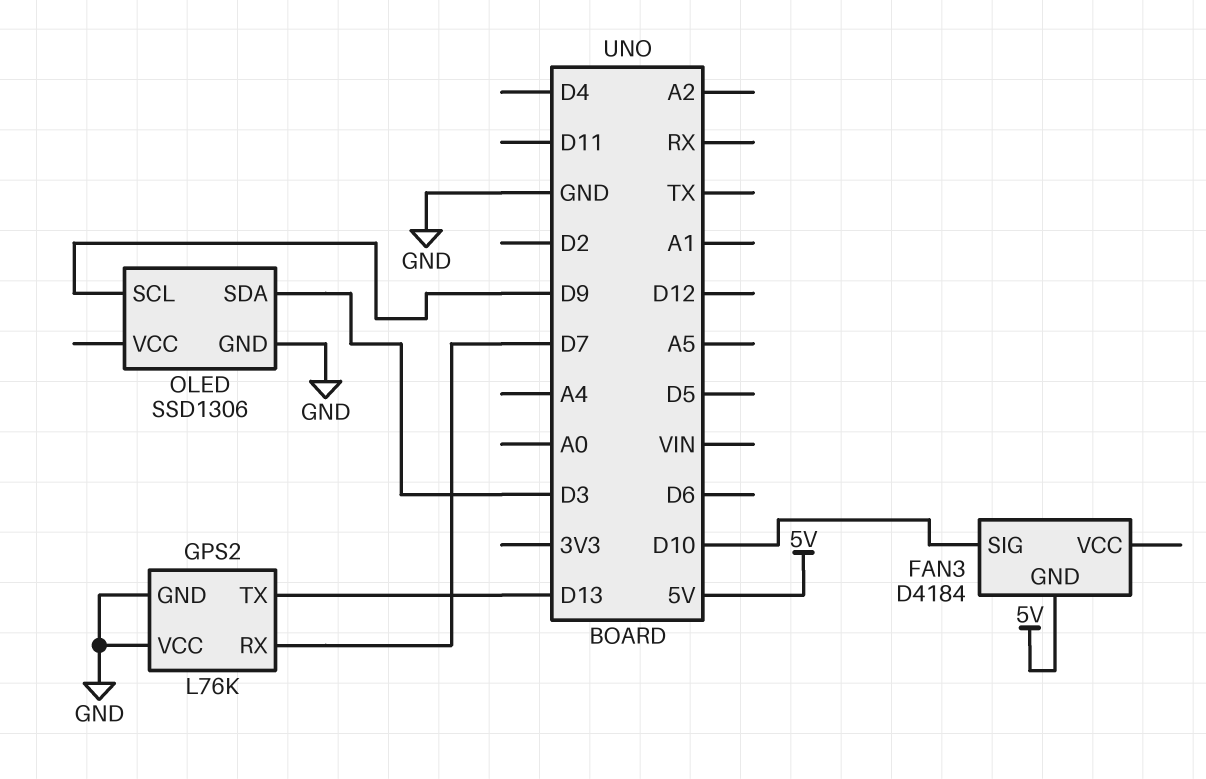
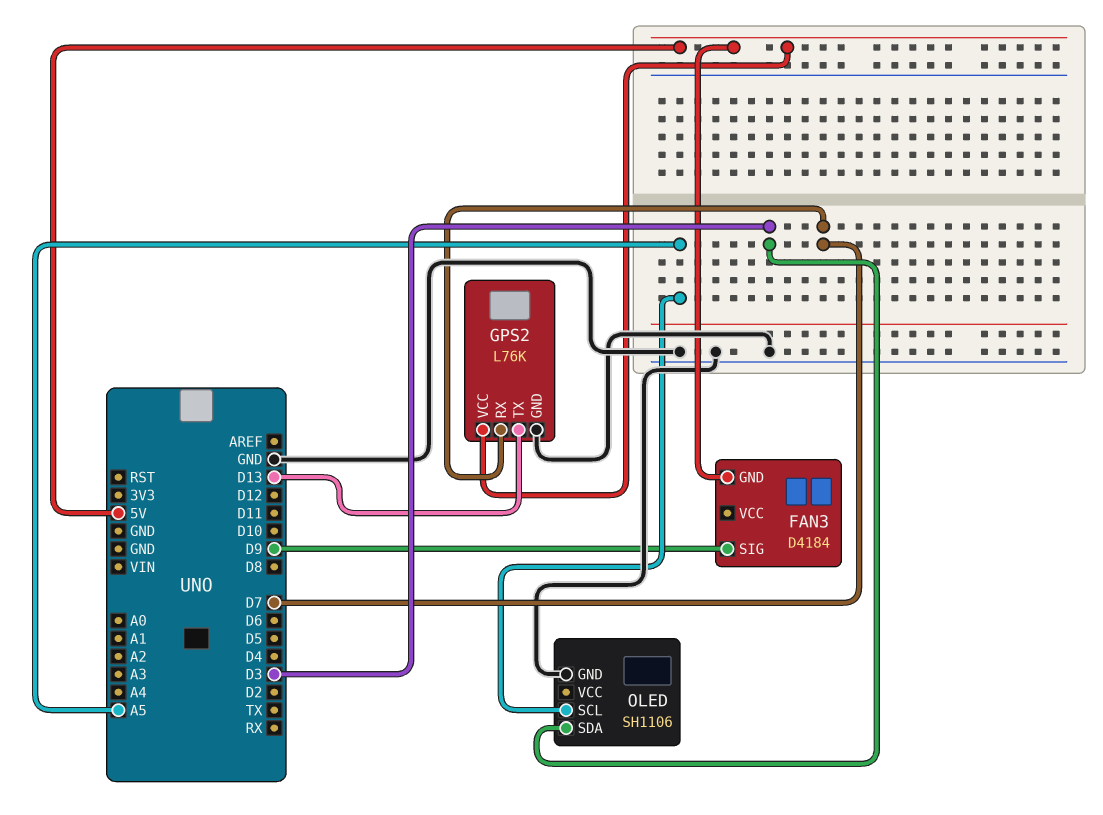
FAN3 pin SIG: D10 -> D9
GPS2 pin VCC: GND -> 5V
OLED: SSD1306 -> SH1106
OLED pin SCL: D9 -> A5

